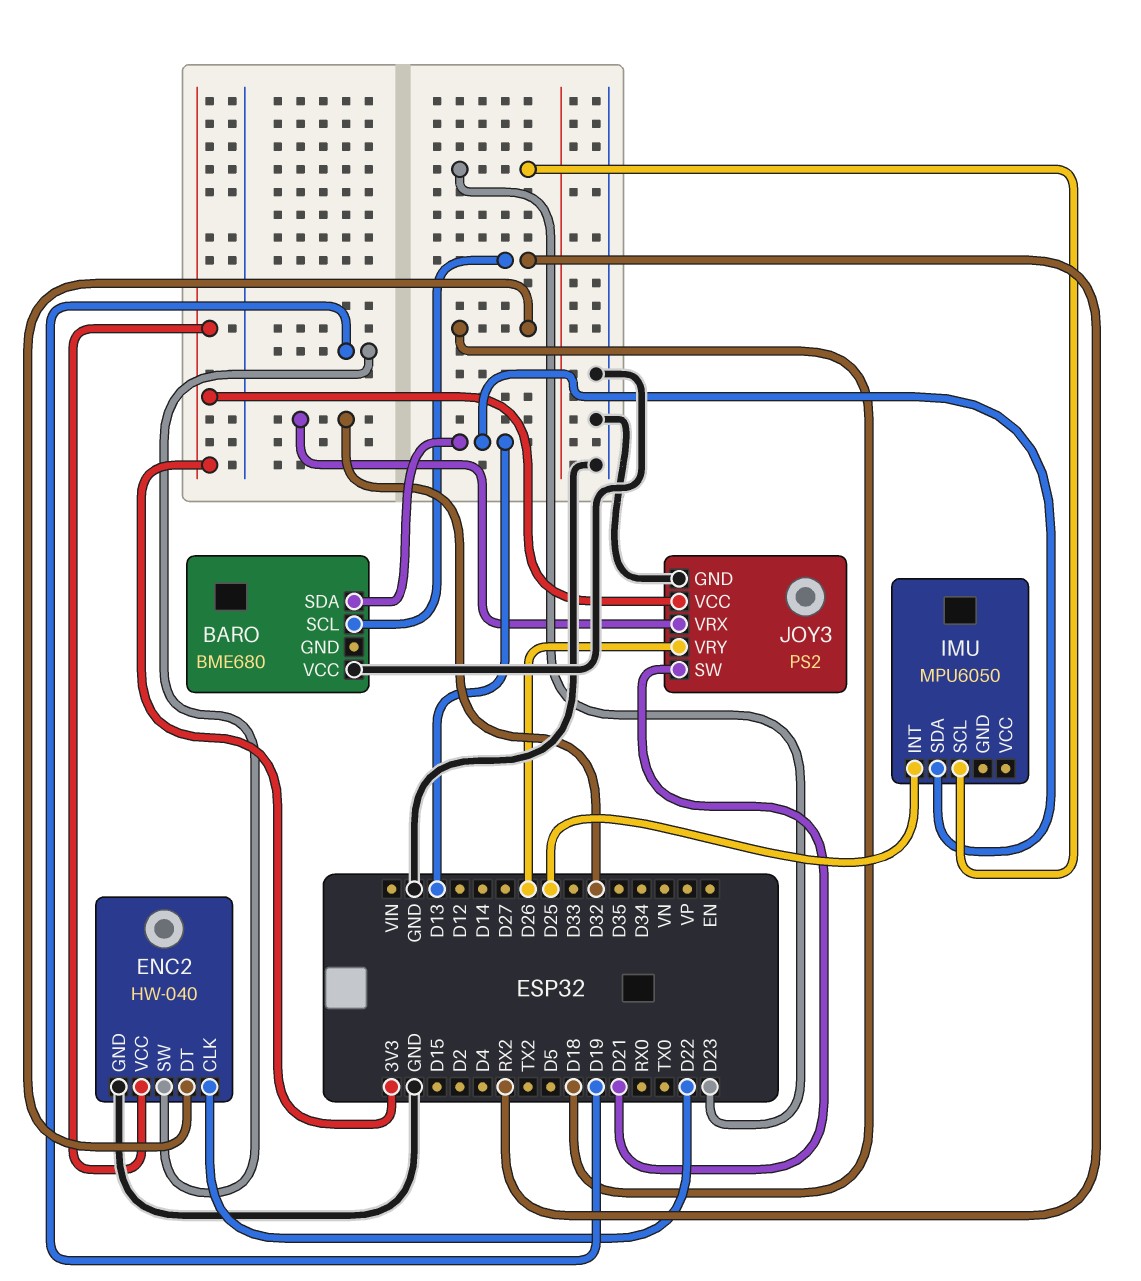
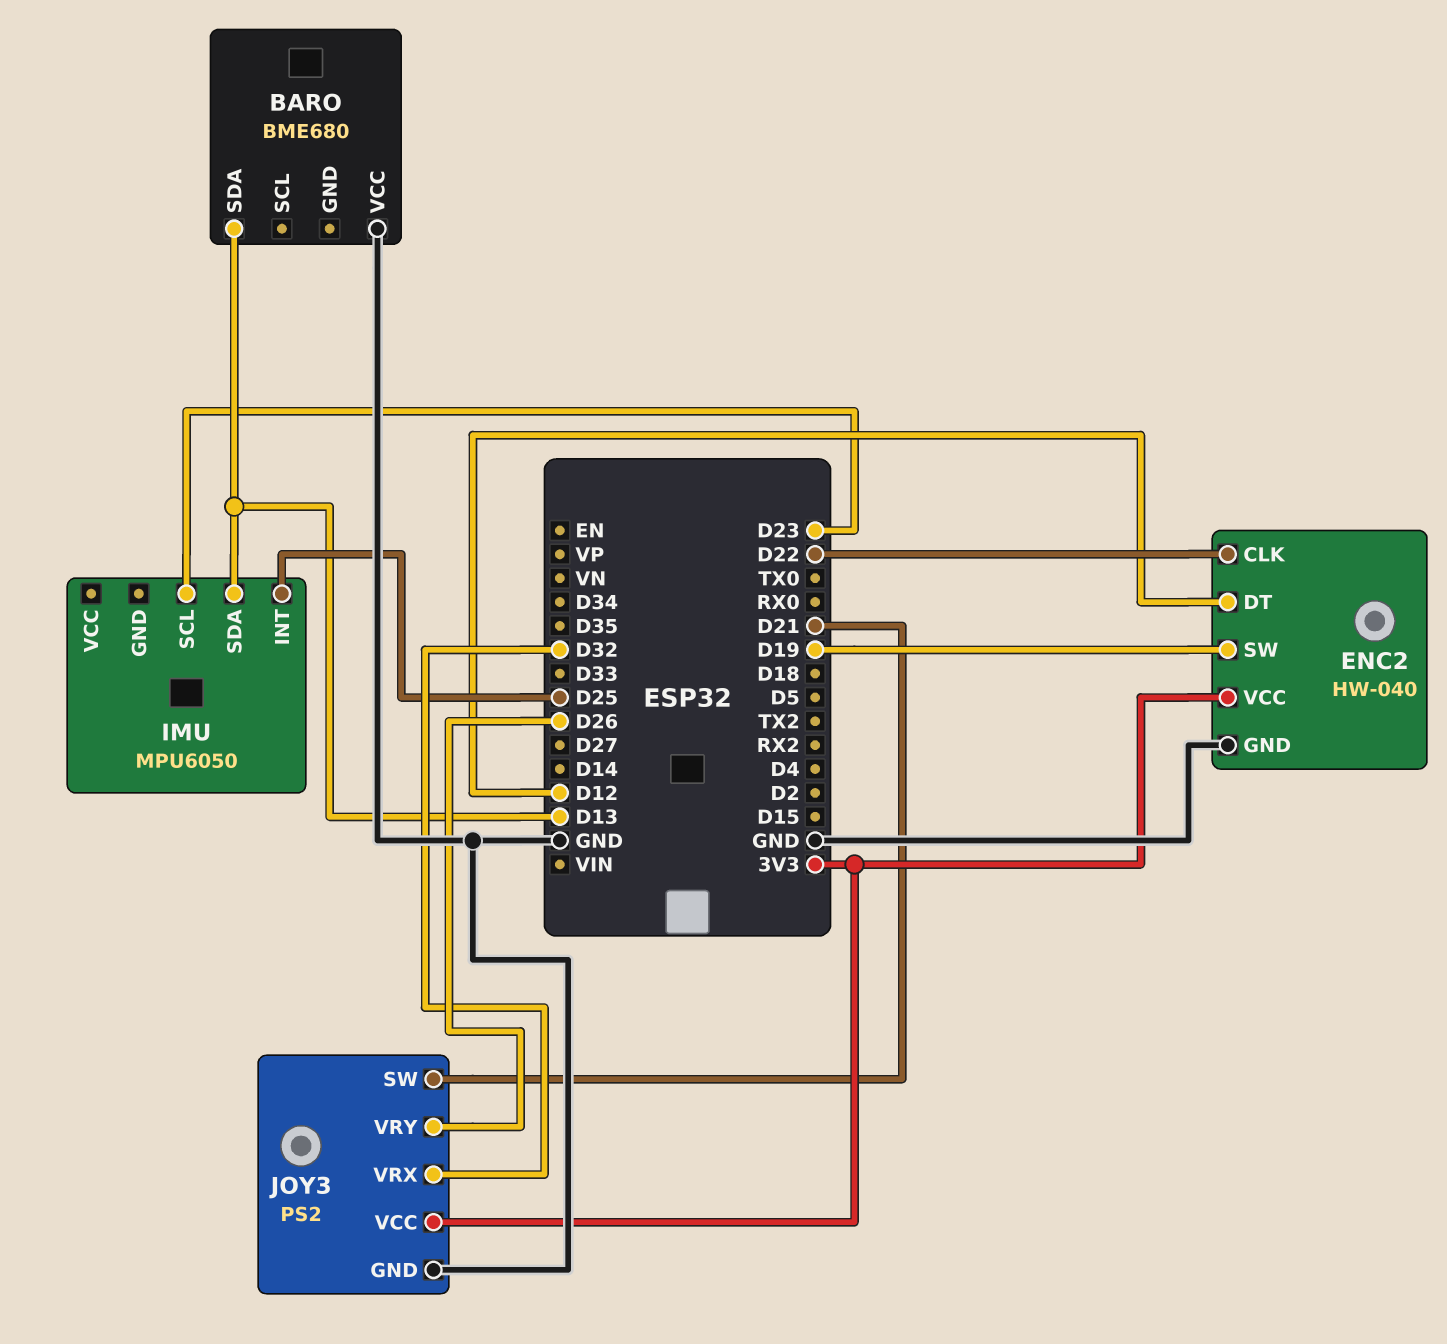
BARO pin SCL: RX2 -> none
ENC2 pin DT: D18 -> D12

